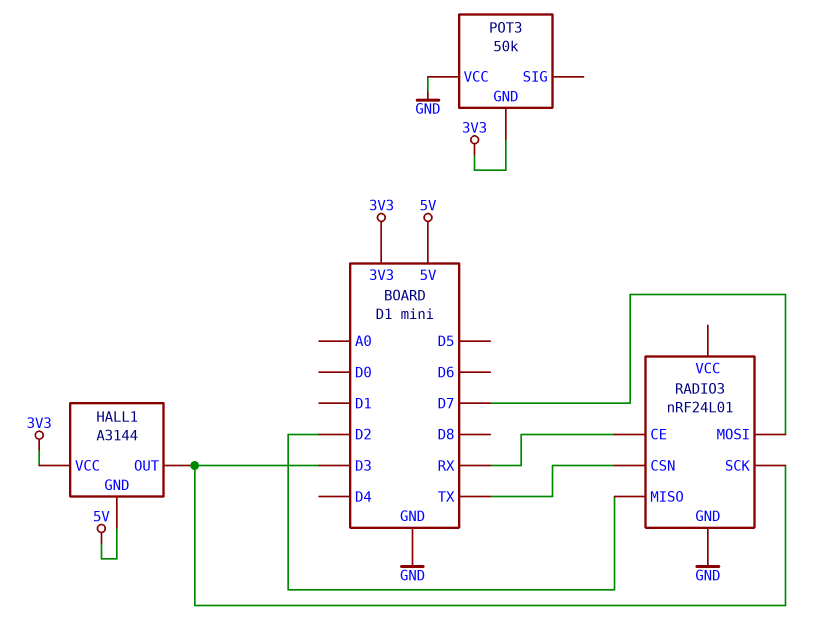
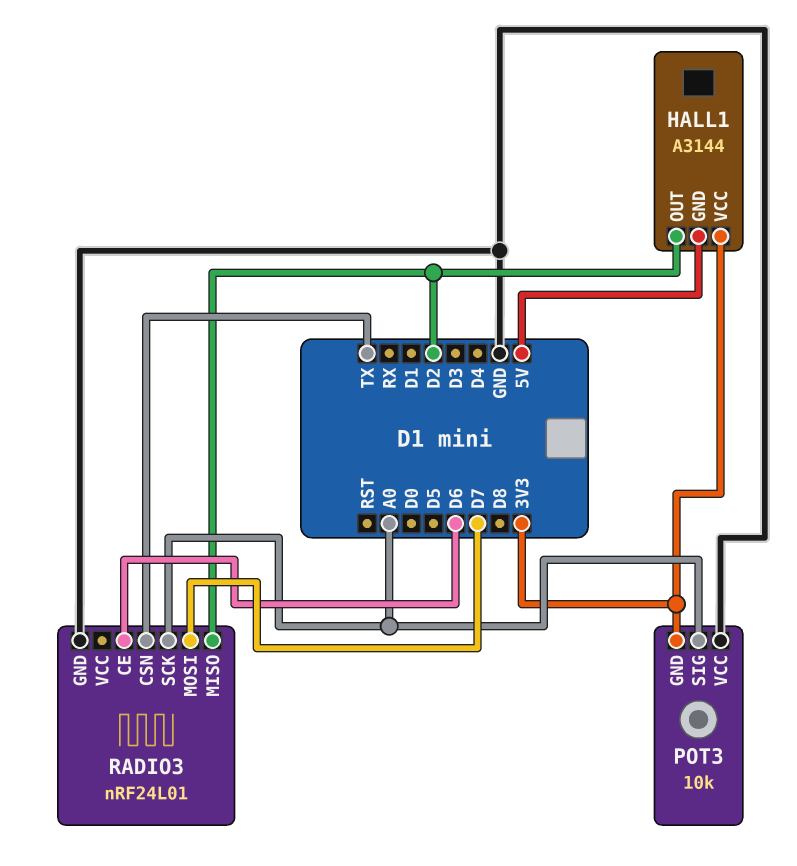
HALL1 pin OUT: D3 -> D2
POT3: 50k -> 10k
POT3 pin SIG: none -> A0
RADIO3 pin CE: RX -> D6
RADIO3 pin SCK: D3 -> A0

